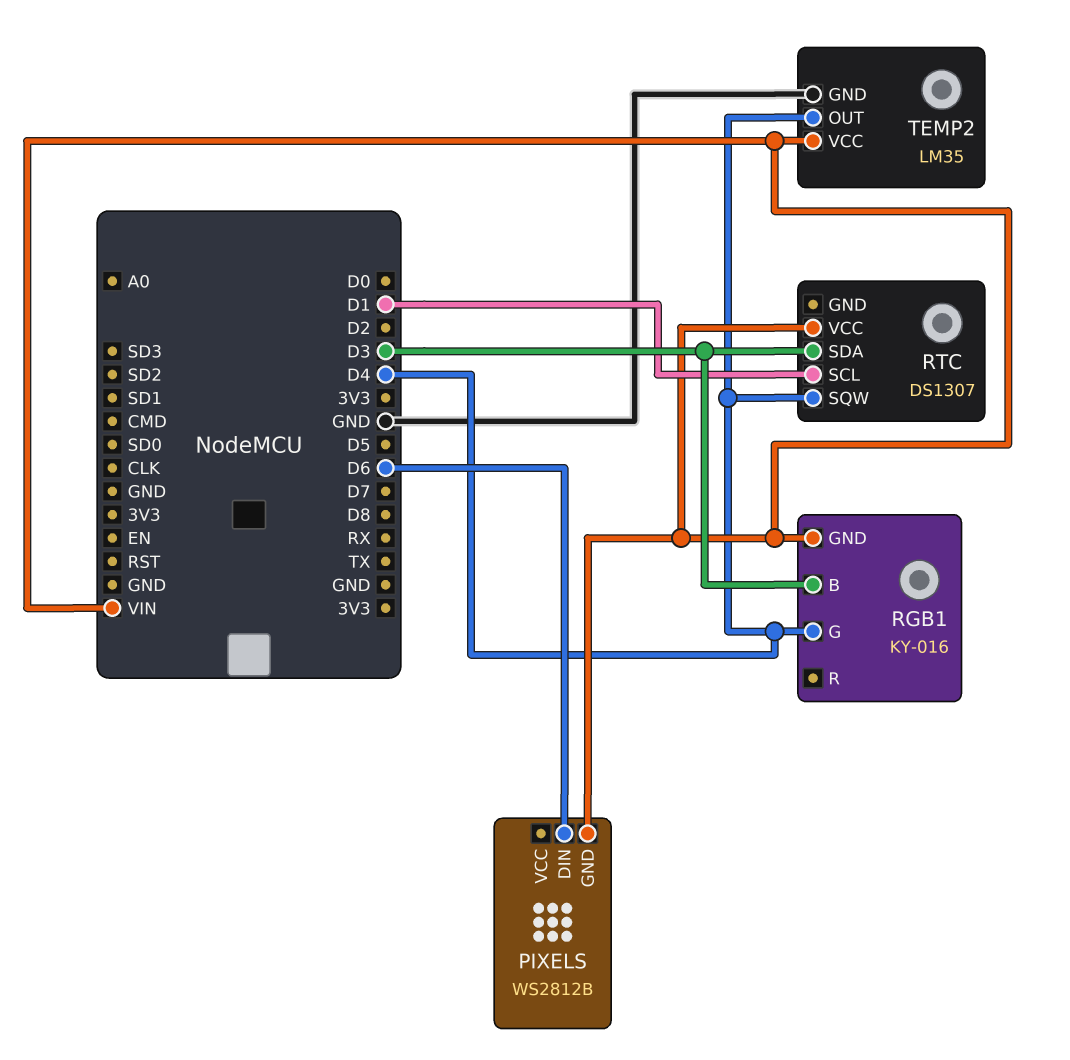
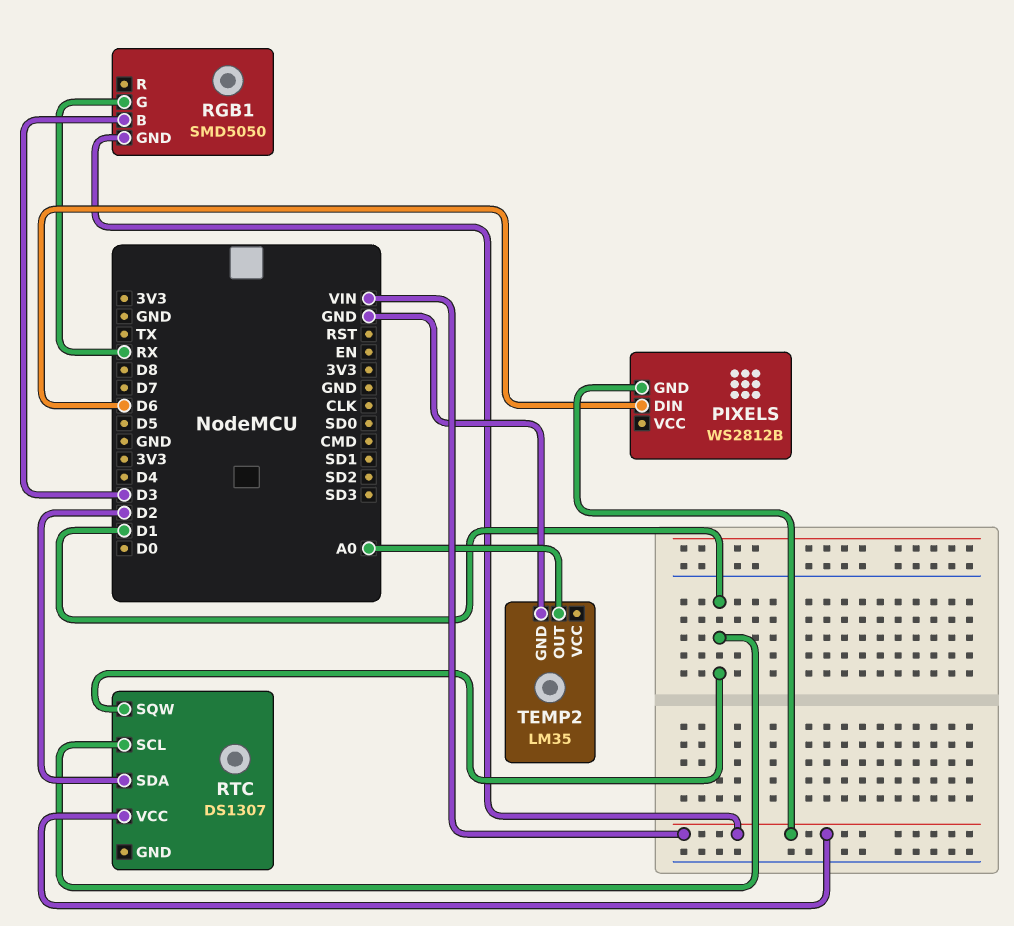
RGB1: KY-016 -> SMD5050
RGB1 pin G: D4 -> RX
RTC pin SDA: D3 -> D2
RTC pin SQW: D4 -> D1
TEMP2 pin OUT: D4 -> A0
TEMP2 pin VCC: VIN -> none

